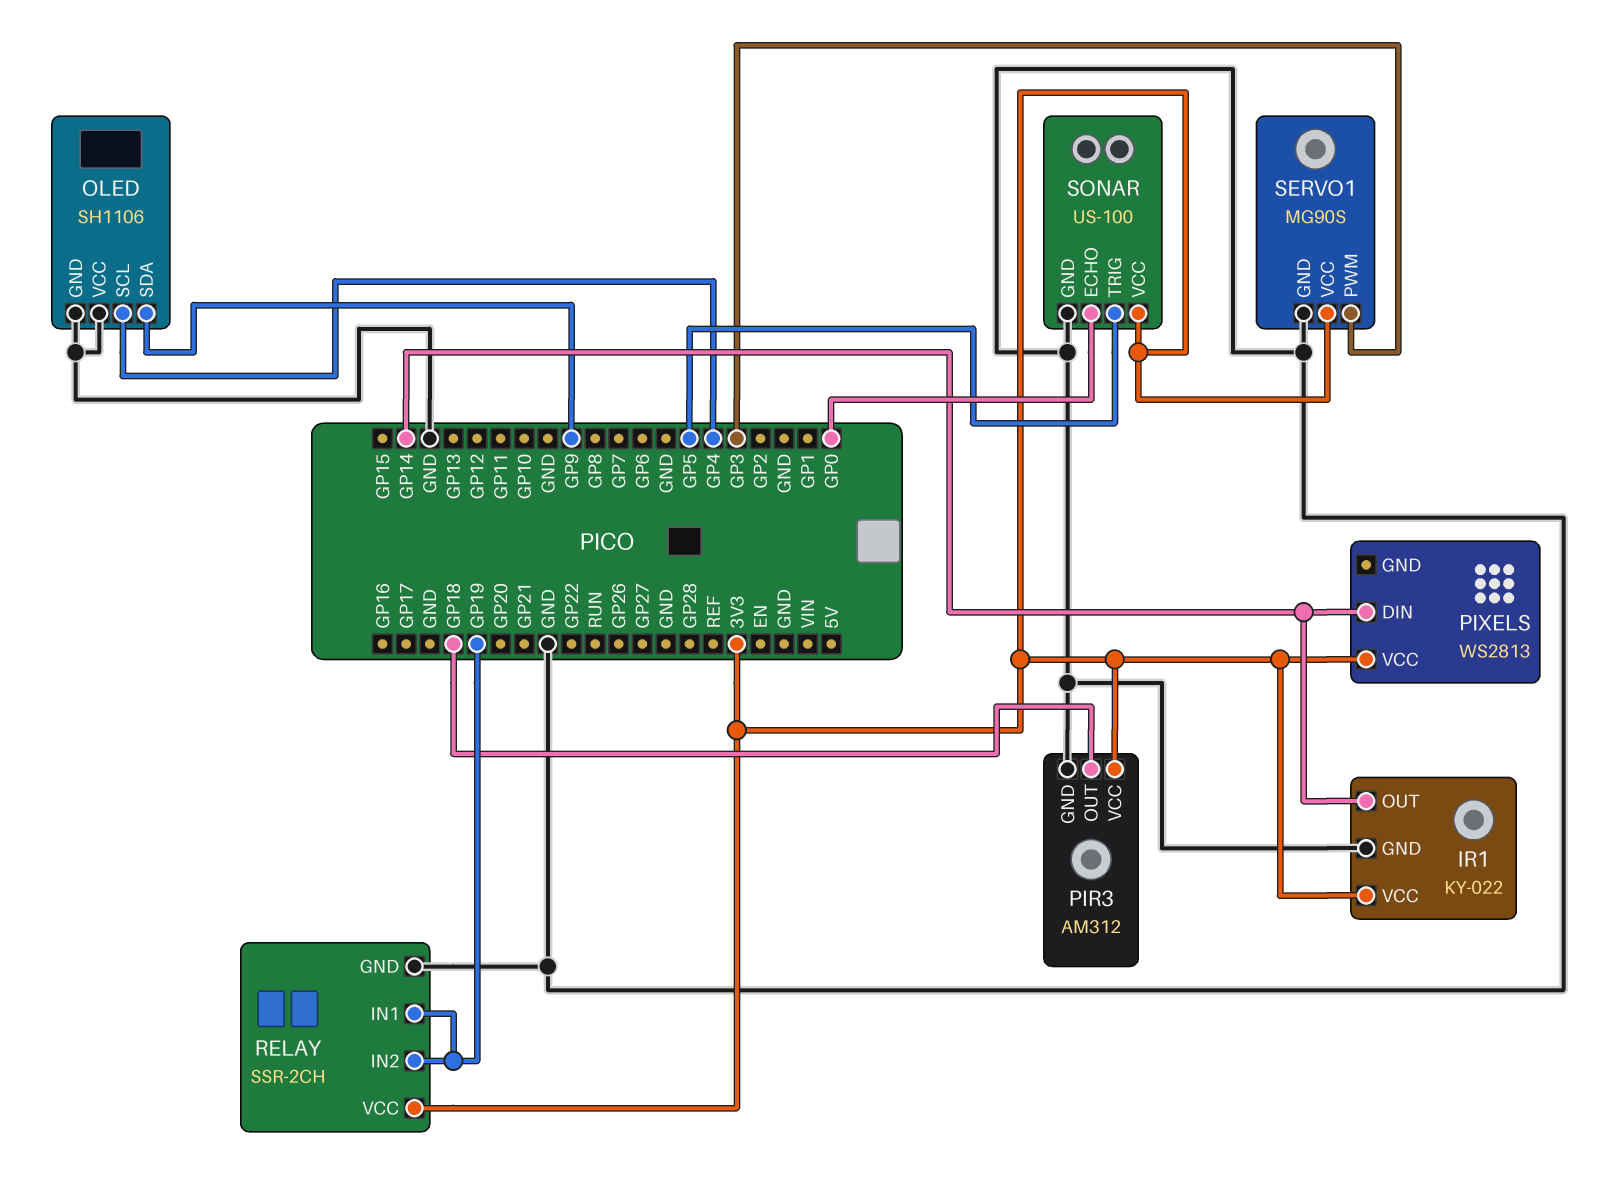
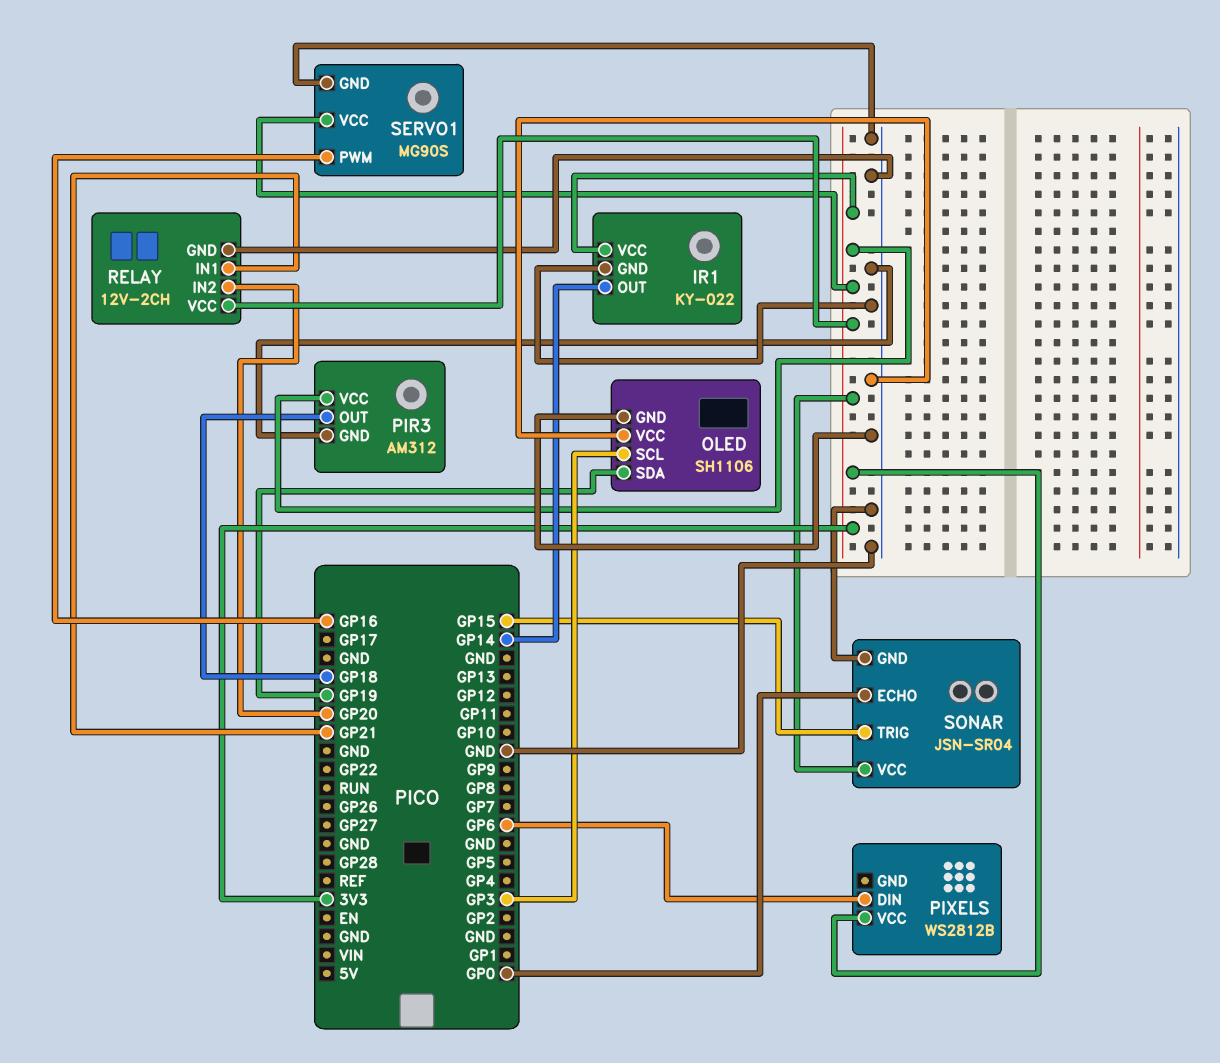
OLED pin SCL: GP4 -> GP3
OLED pin SDA: GP9 -> GP19
PIXELS: WS2813 -> WS2812B
PIXELS pin DIN: GP14 -> GP6
RELAY: SSR-2CH -> 12V-2CH
RELAY pin IN1: GP19 -> GP21
RELAY pin IN2: GP19 -> GP20
SERVO1 pin PWM: GP3 -> GP16
SONAR: US-100 -> JSN-SR04
SONAR pin TRIG: GP5 -> GP15

